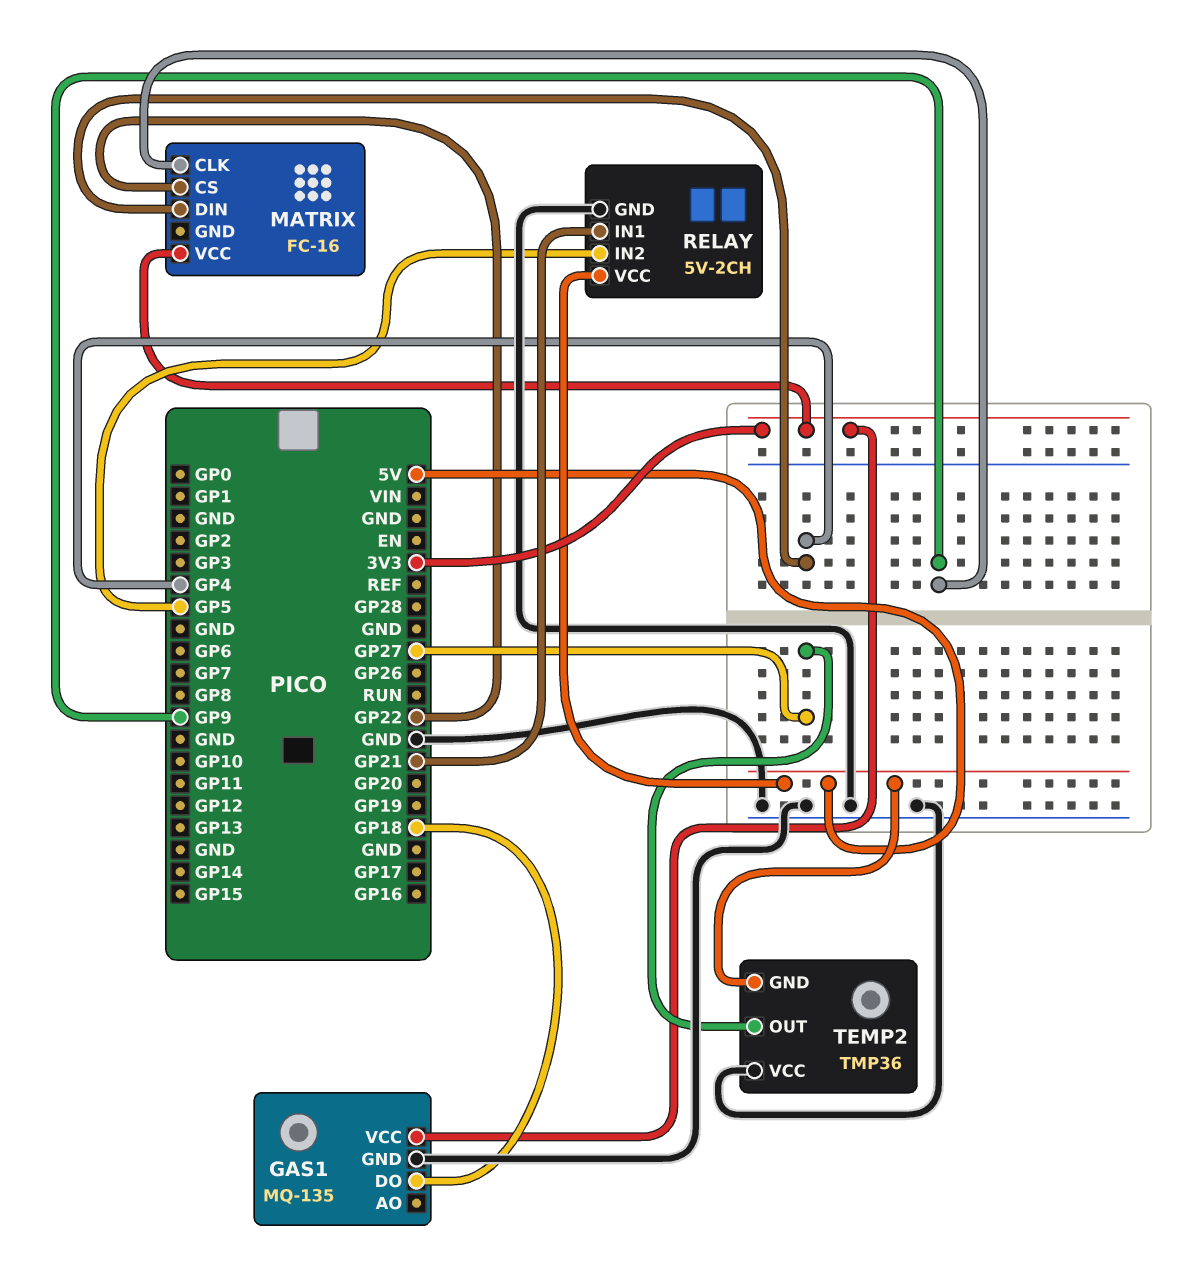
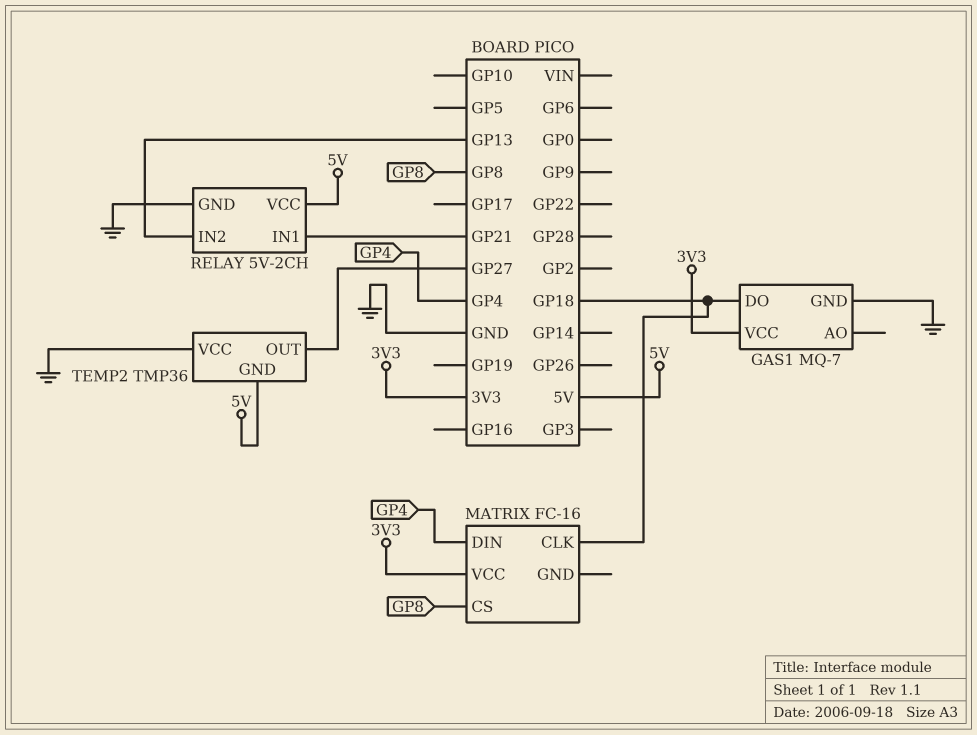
GAS1: MQ-135 -> MQ-7
MATRIX pin CLK: GP9 -> GP18
MATRIX pin CS: GP22 -> GP8
RELAY pin IN2: GP5 -> GP13

